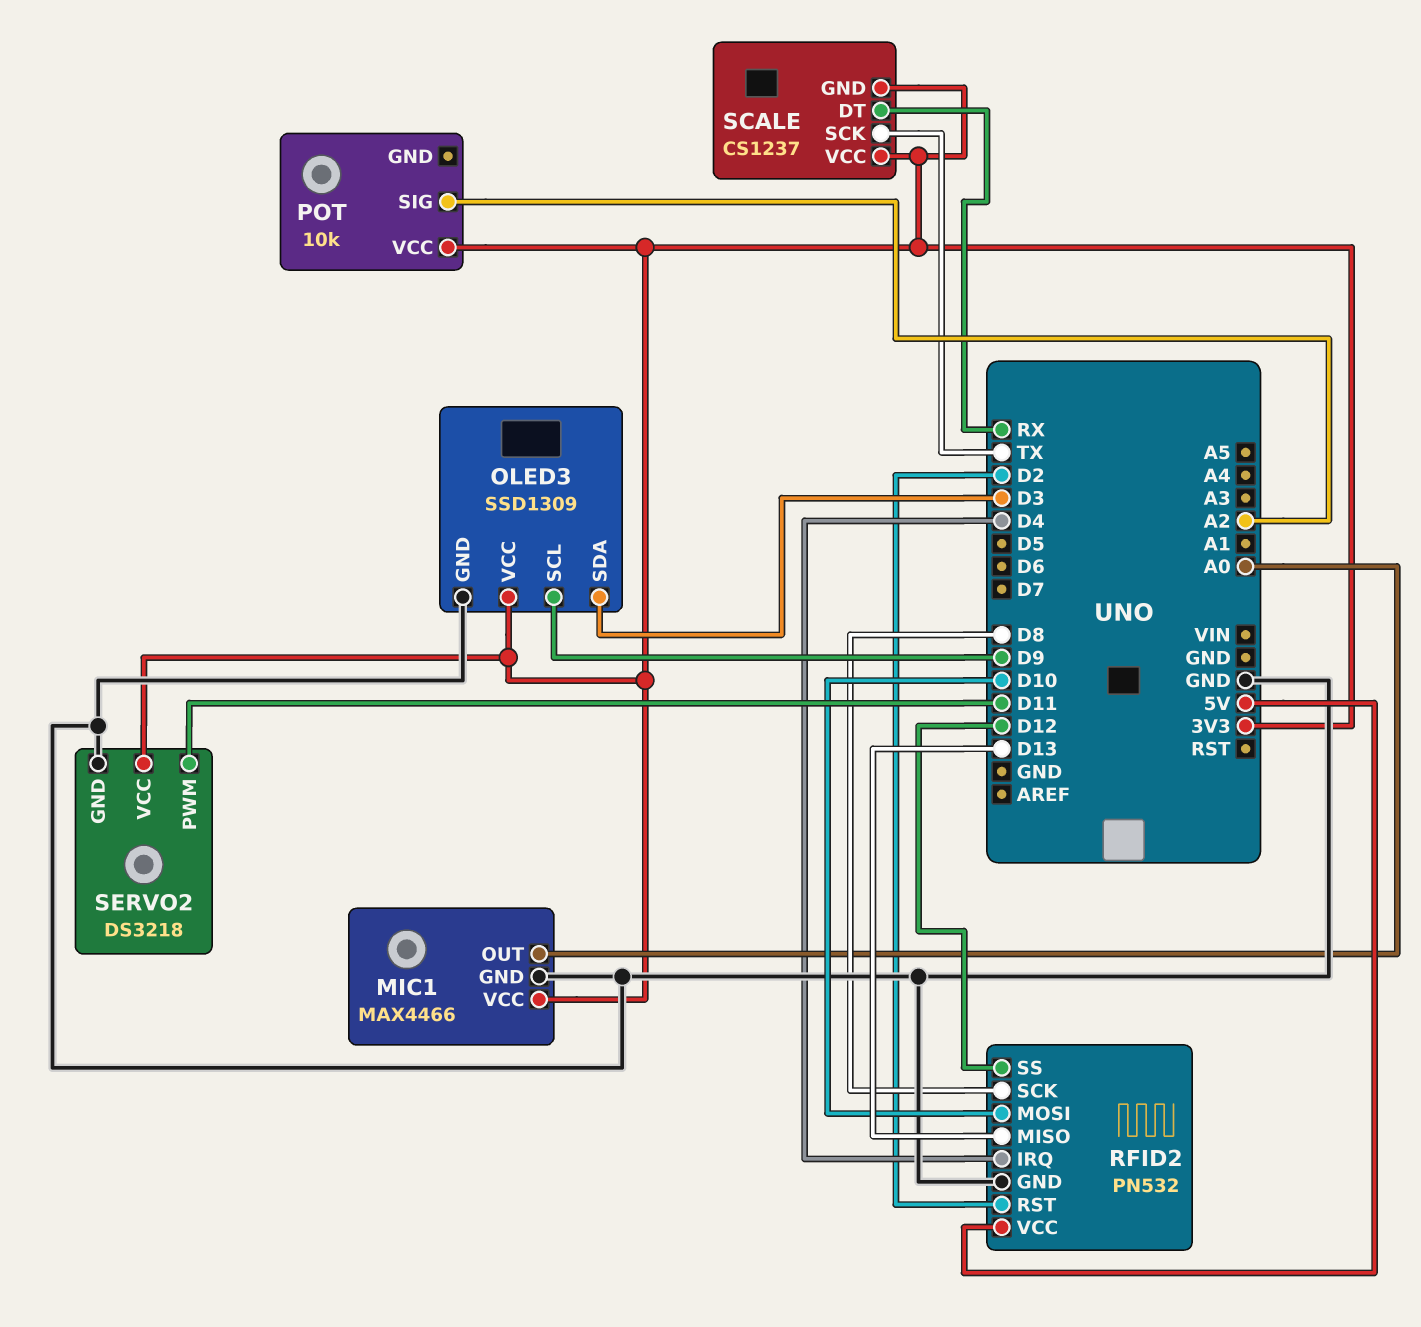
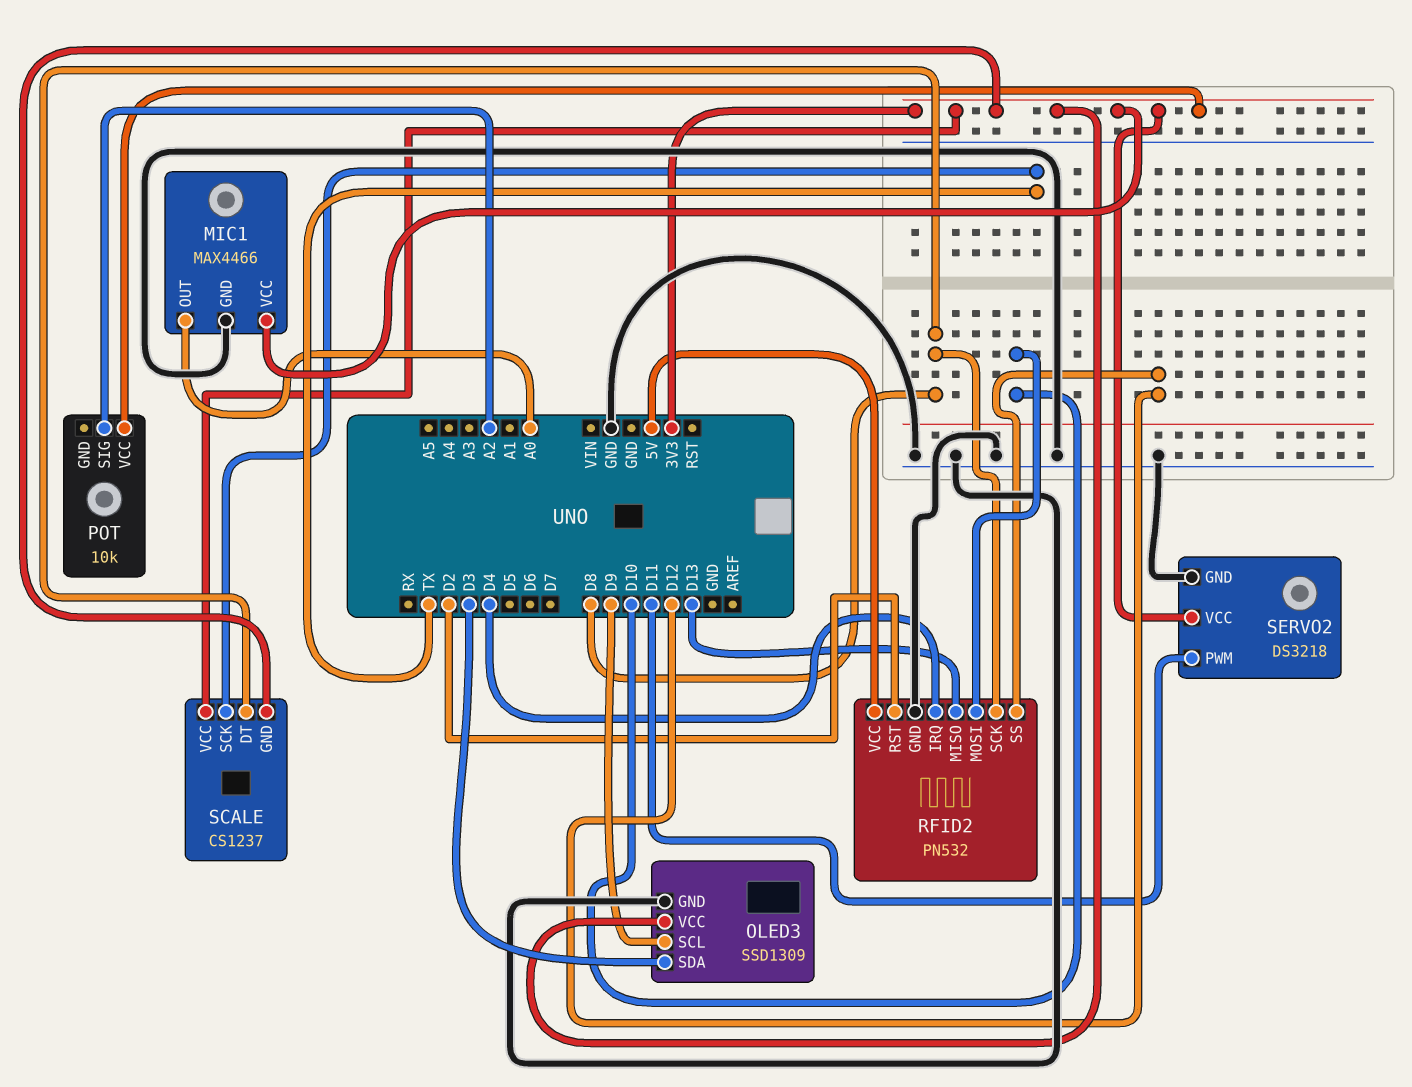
SCALE pin DT: RX -> D8

